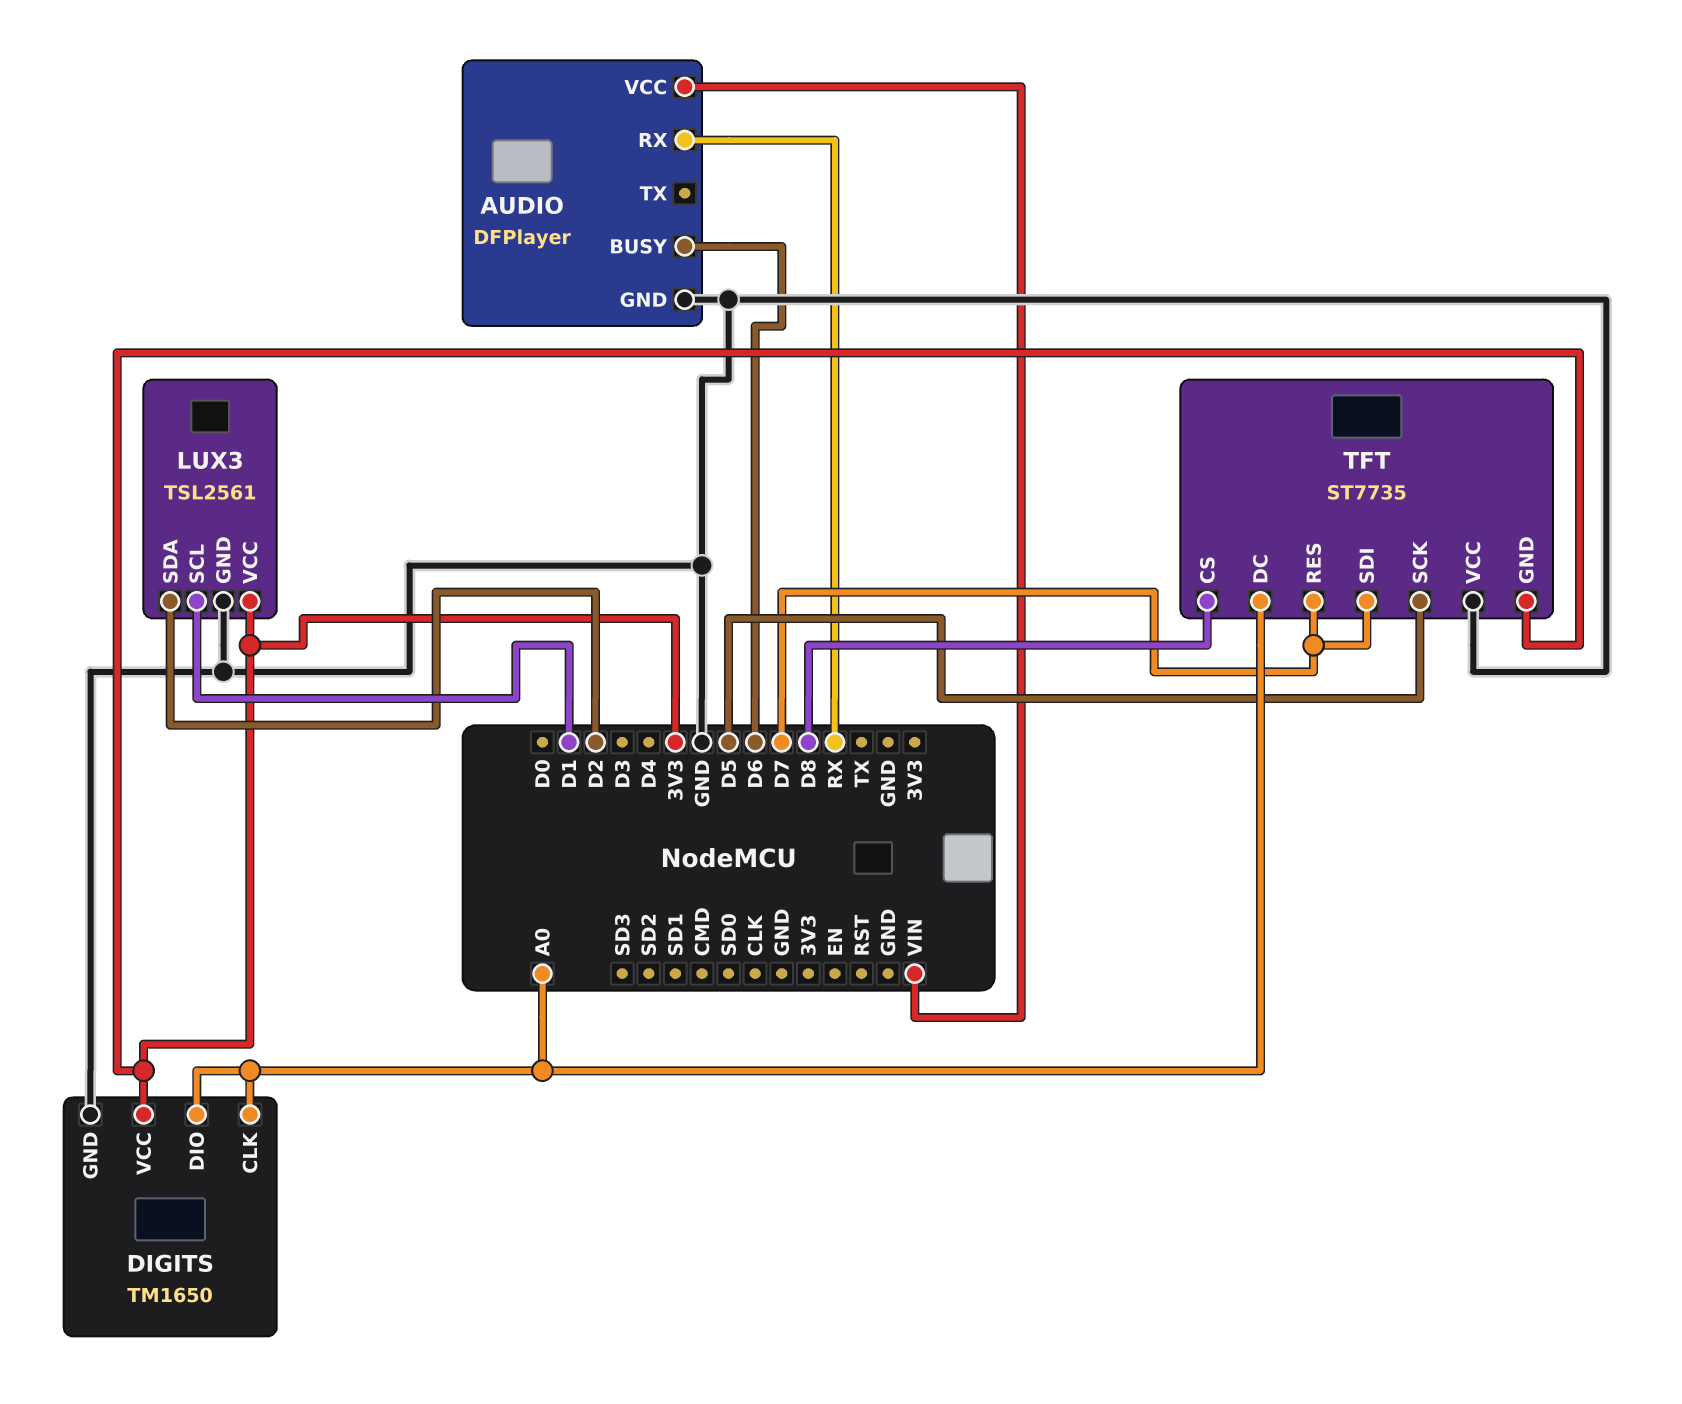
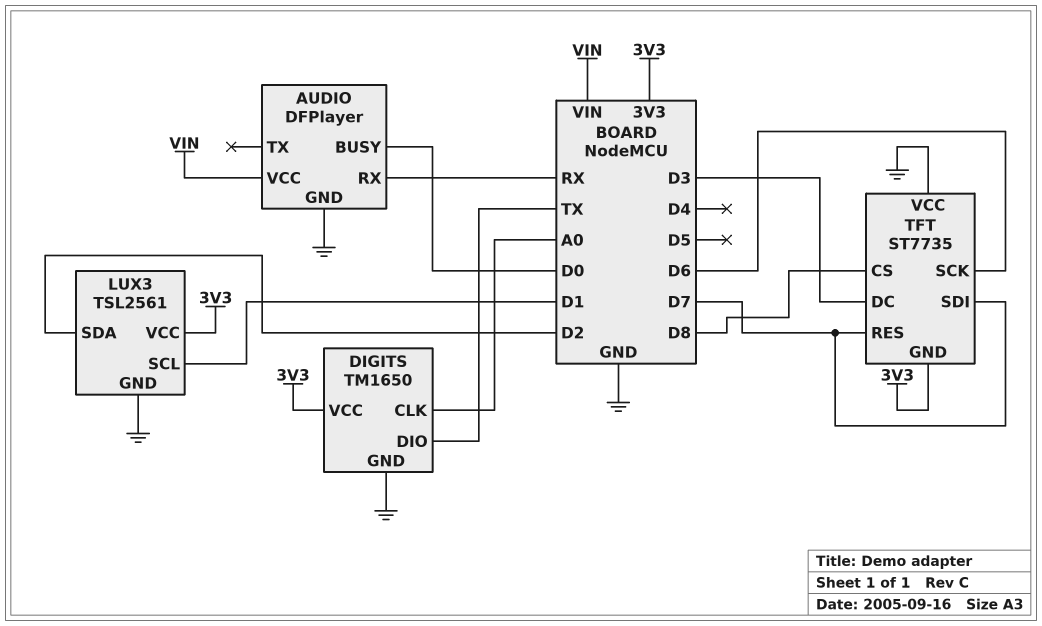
AUDIO pin BUSY: D6 -> D0
DIGITS pin DIO: A0 -> TX
TFT pin DC: A0 -> D3
TFT pin SCK: D5 -> D6

